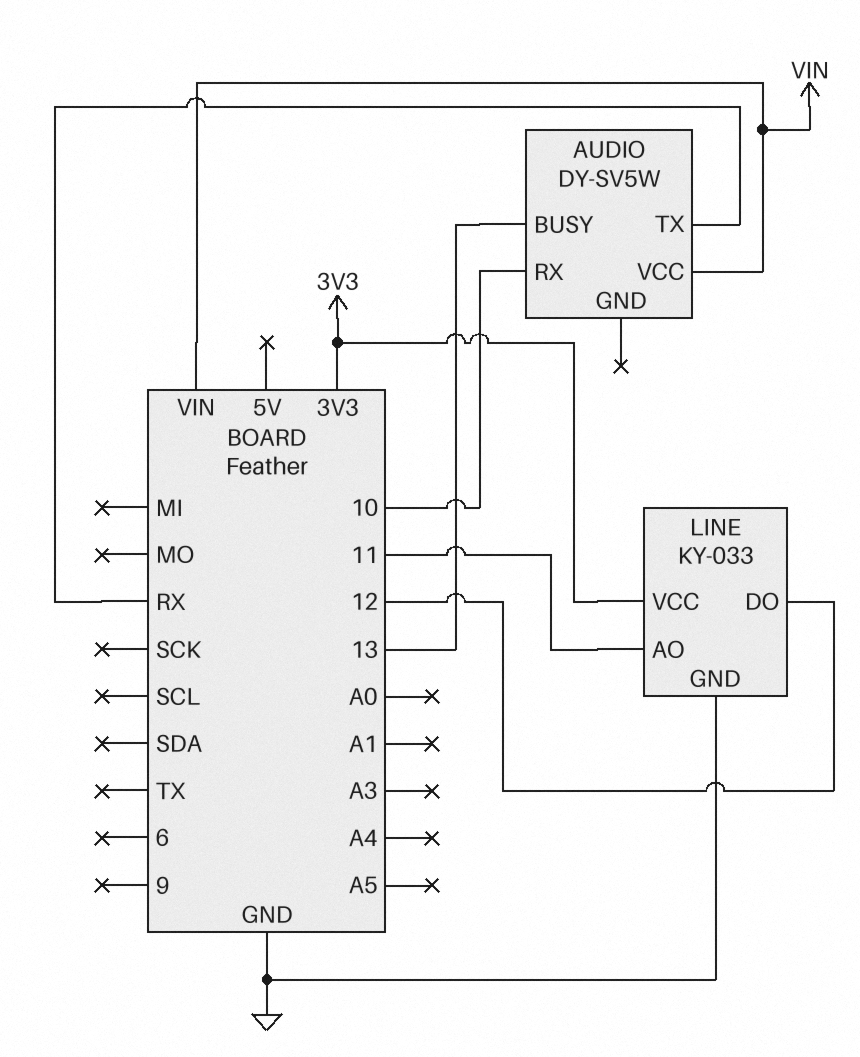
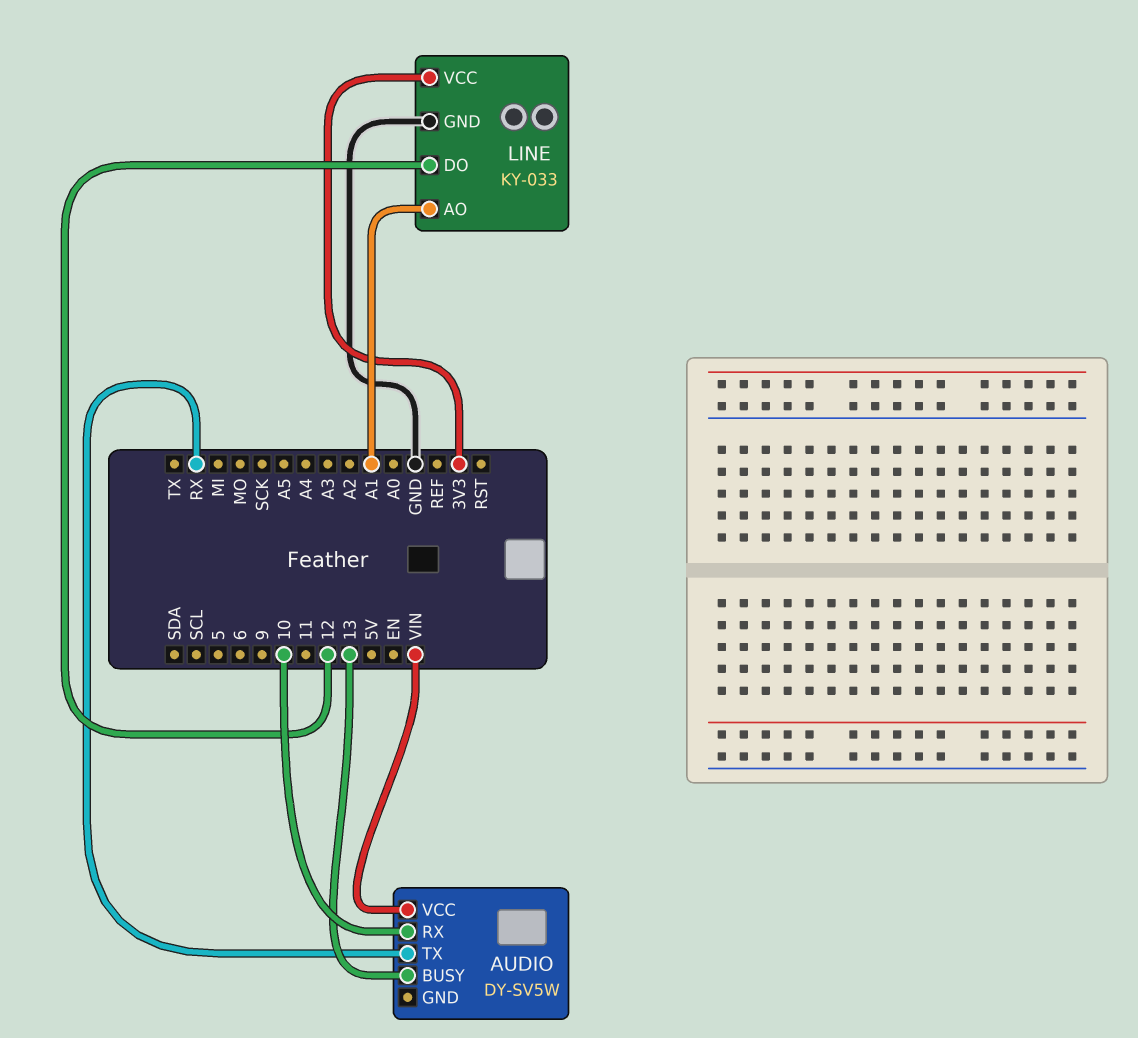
LINE pin AO: 11 -> A1

